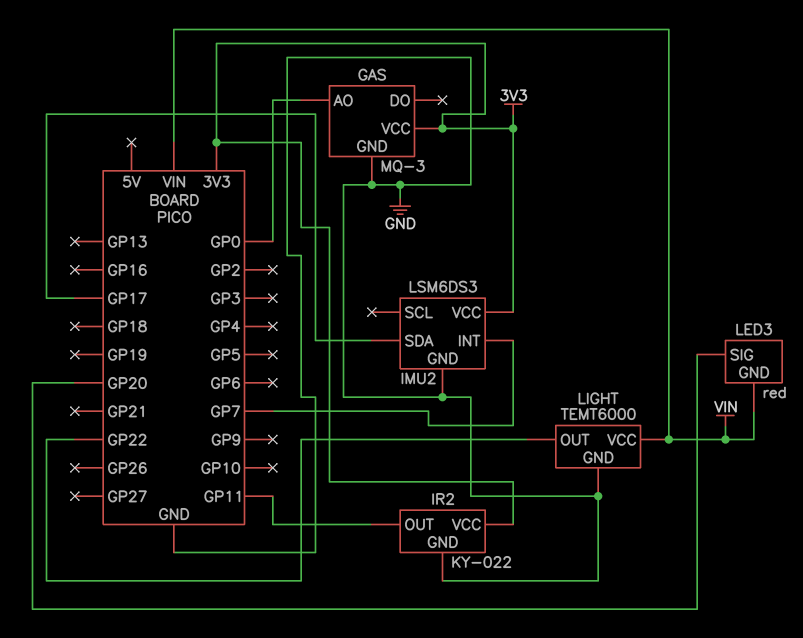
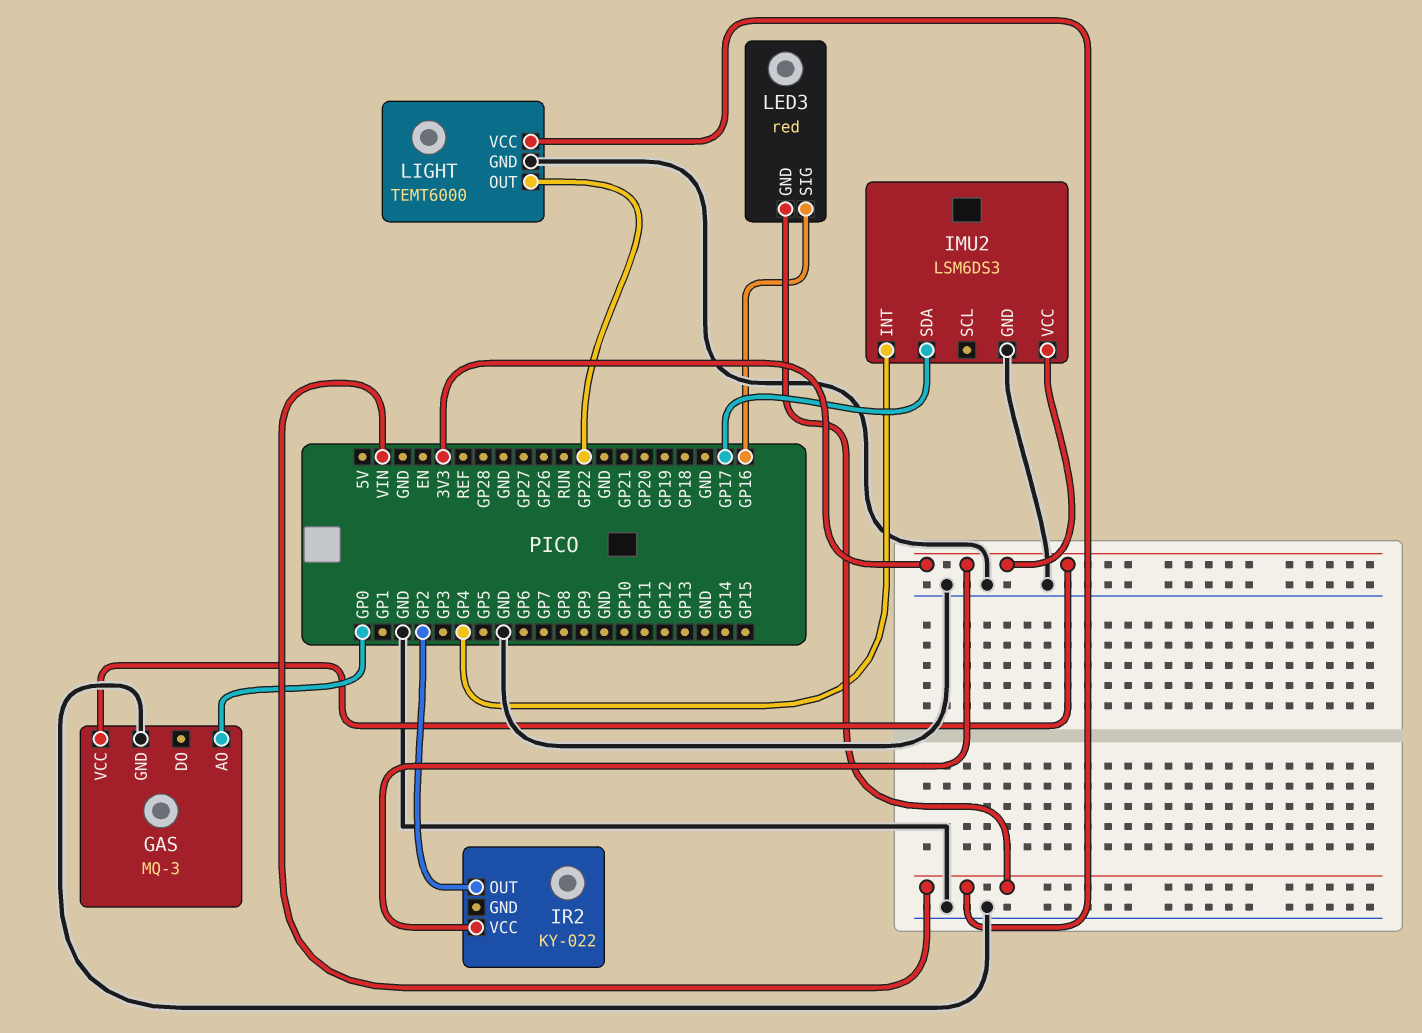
IMU2 pin INT: GP7 -> GP4
IR2 pin GND: GND -> none
IR2 pin OUT: GP11 -> GP2
LED3 pin SIG: GP20 -> GP16

